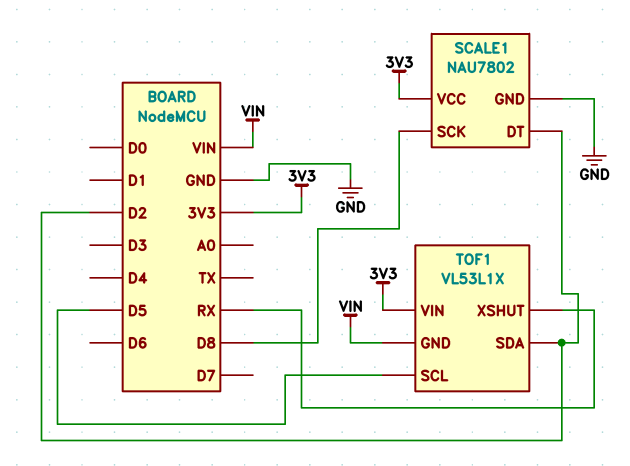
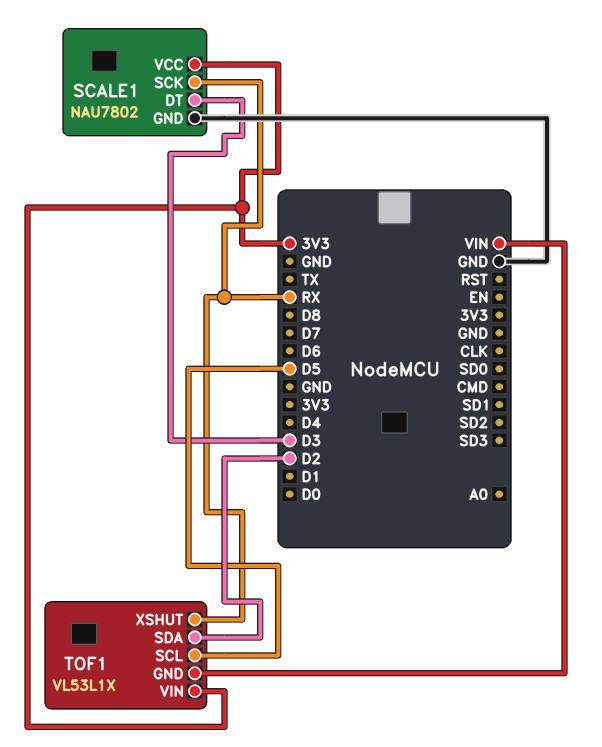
SCALE1 pin DT: D2 -> D3
SCALE1 pin SCK: D8 -> RX

